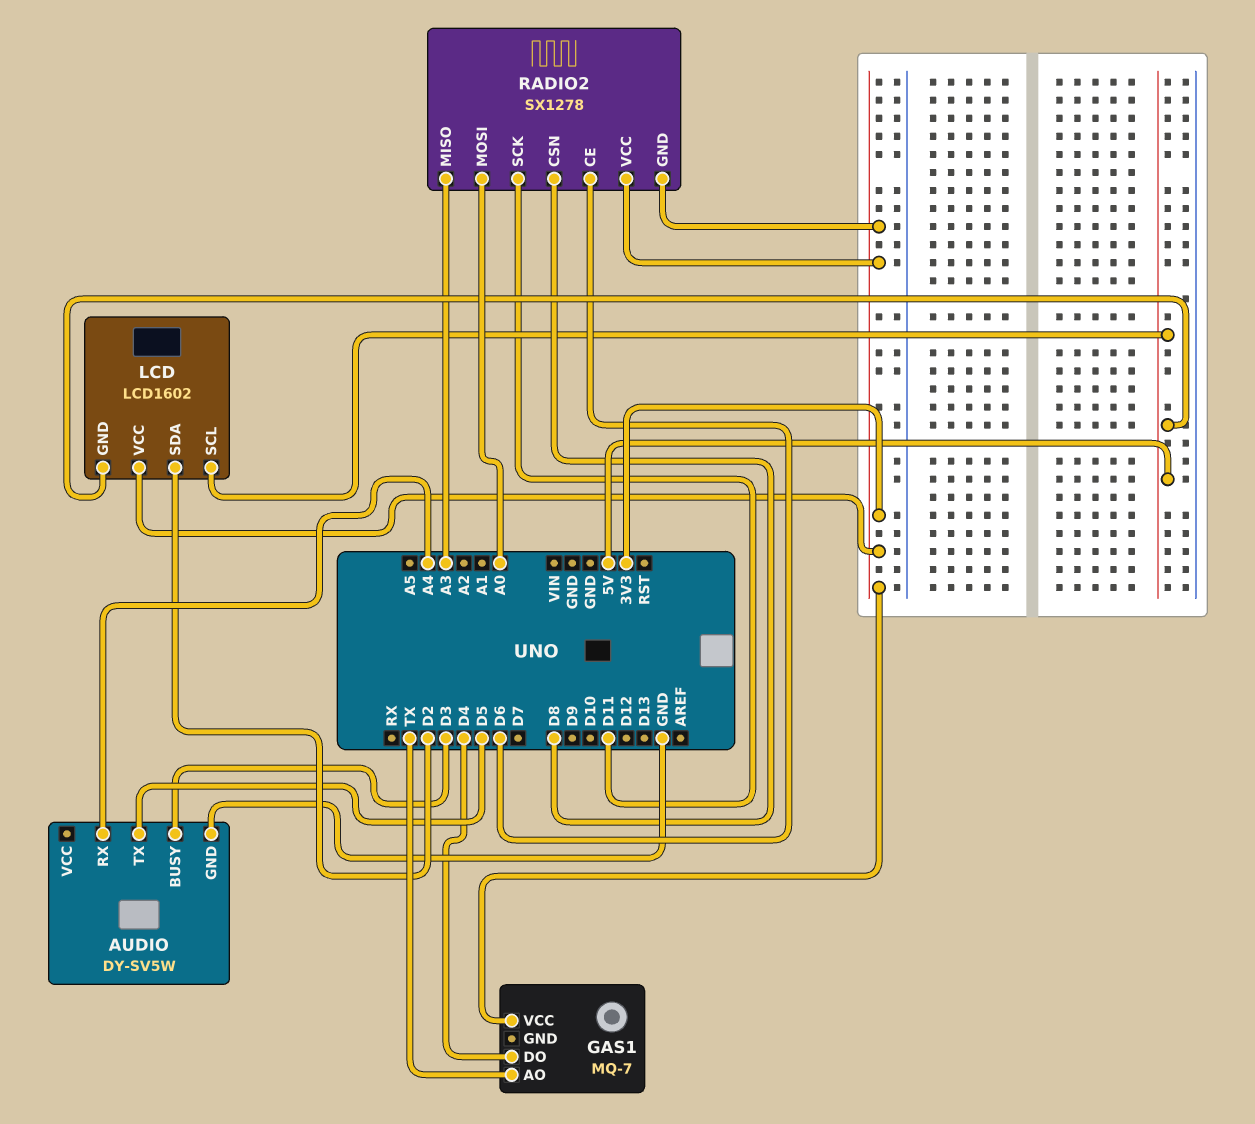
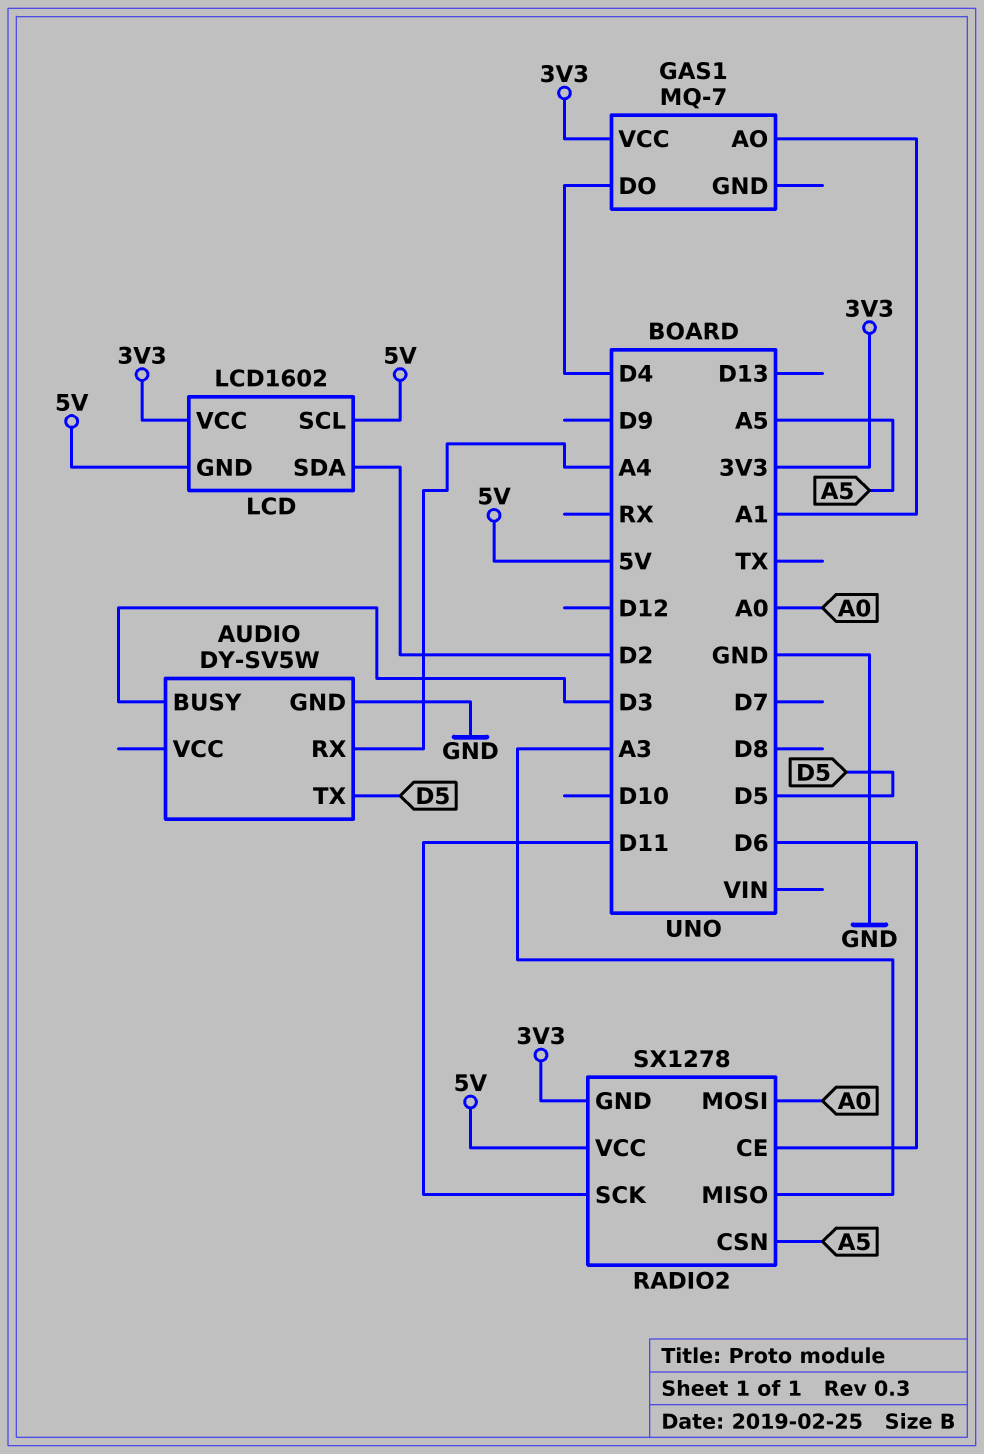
GAS1 pin AO: TX -> A1
RADIO2 pin CSN: D8 -> A5
RADIO2 pin VCC: 3V3 -> 5V

